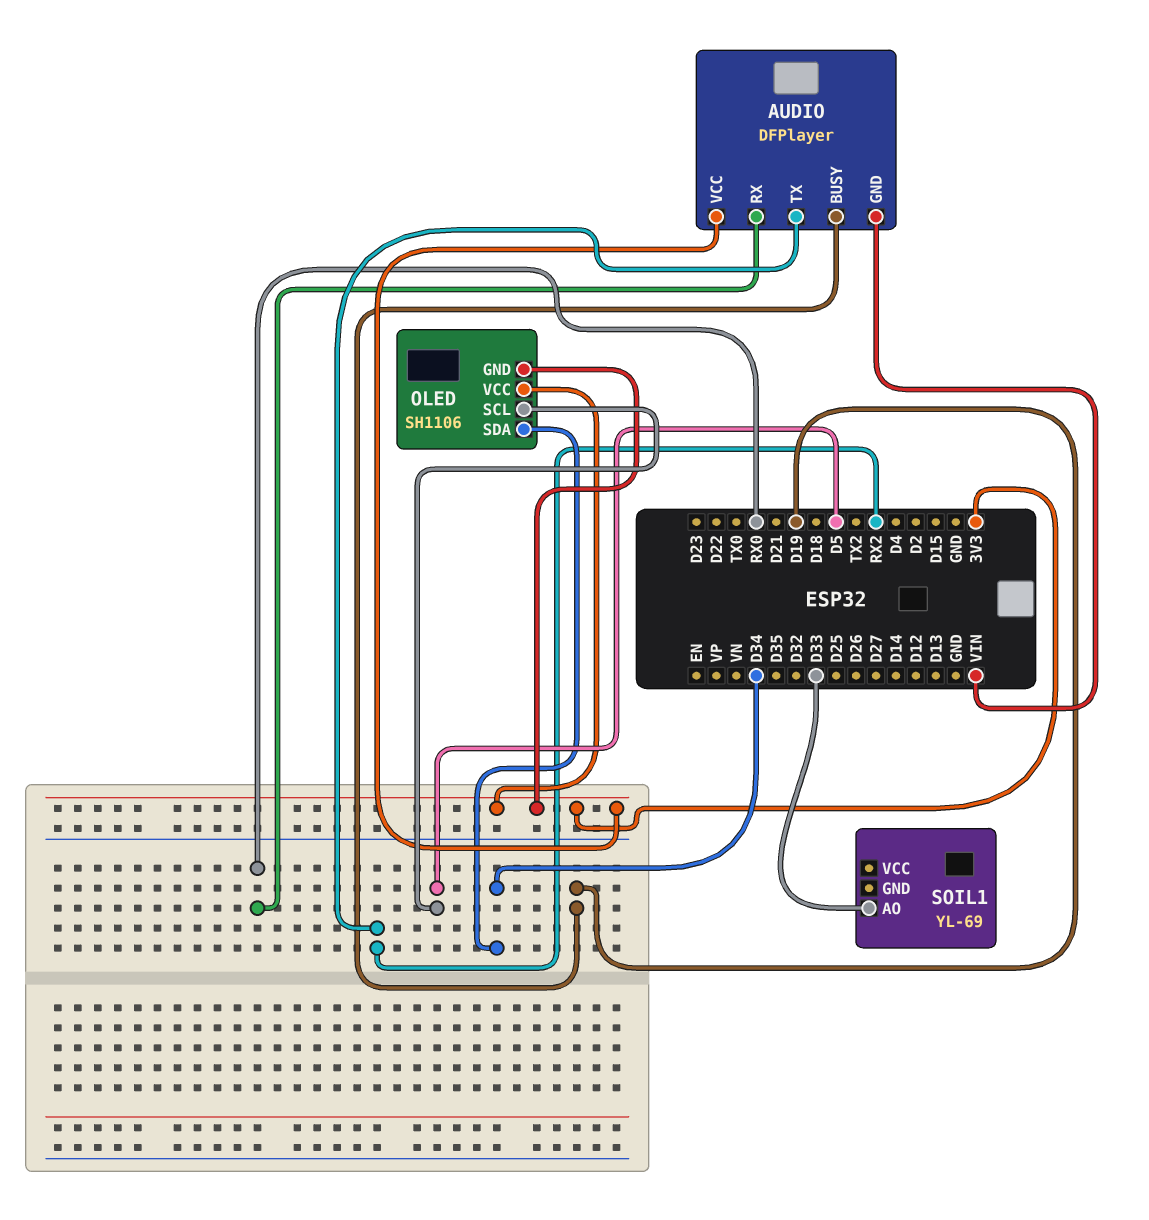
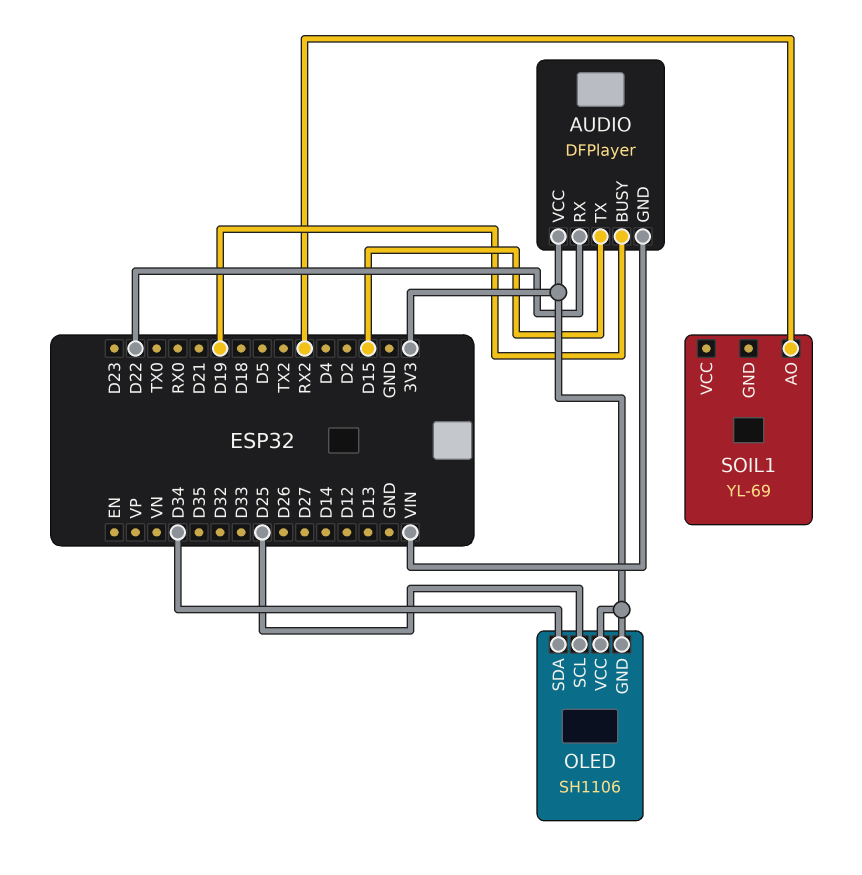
AUDIO pin RX: RX0 -> D22
AUDIO pin TX: RX2 -> D15
OLED pin SCL: D5 -> D25
SOIL1 pin AO: D33 -> RX2

